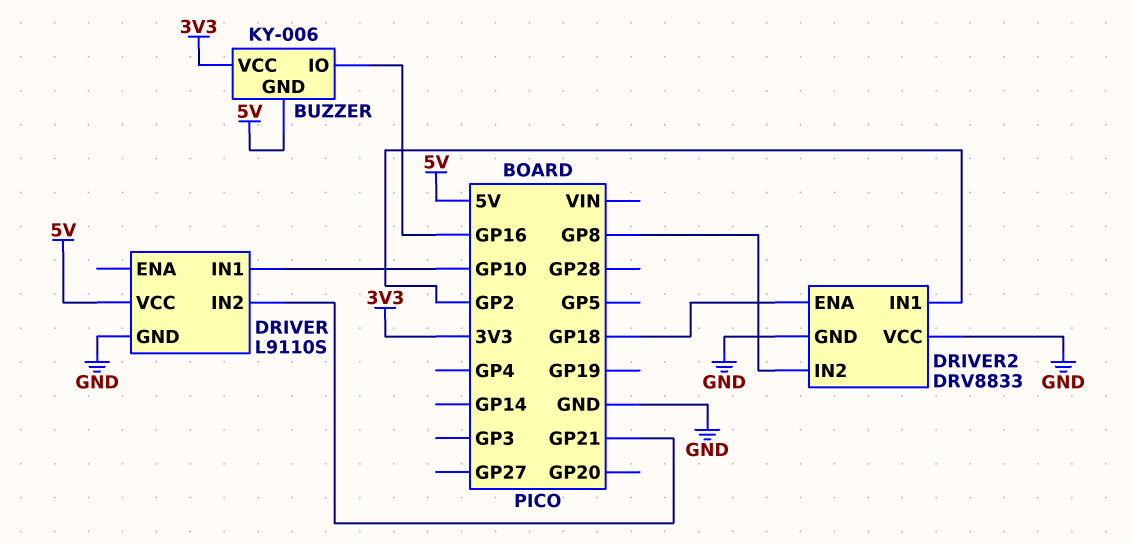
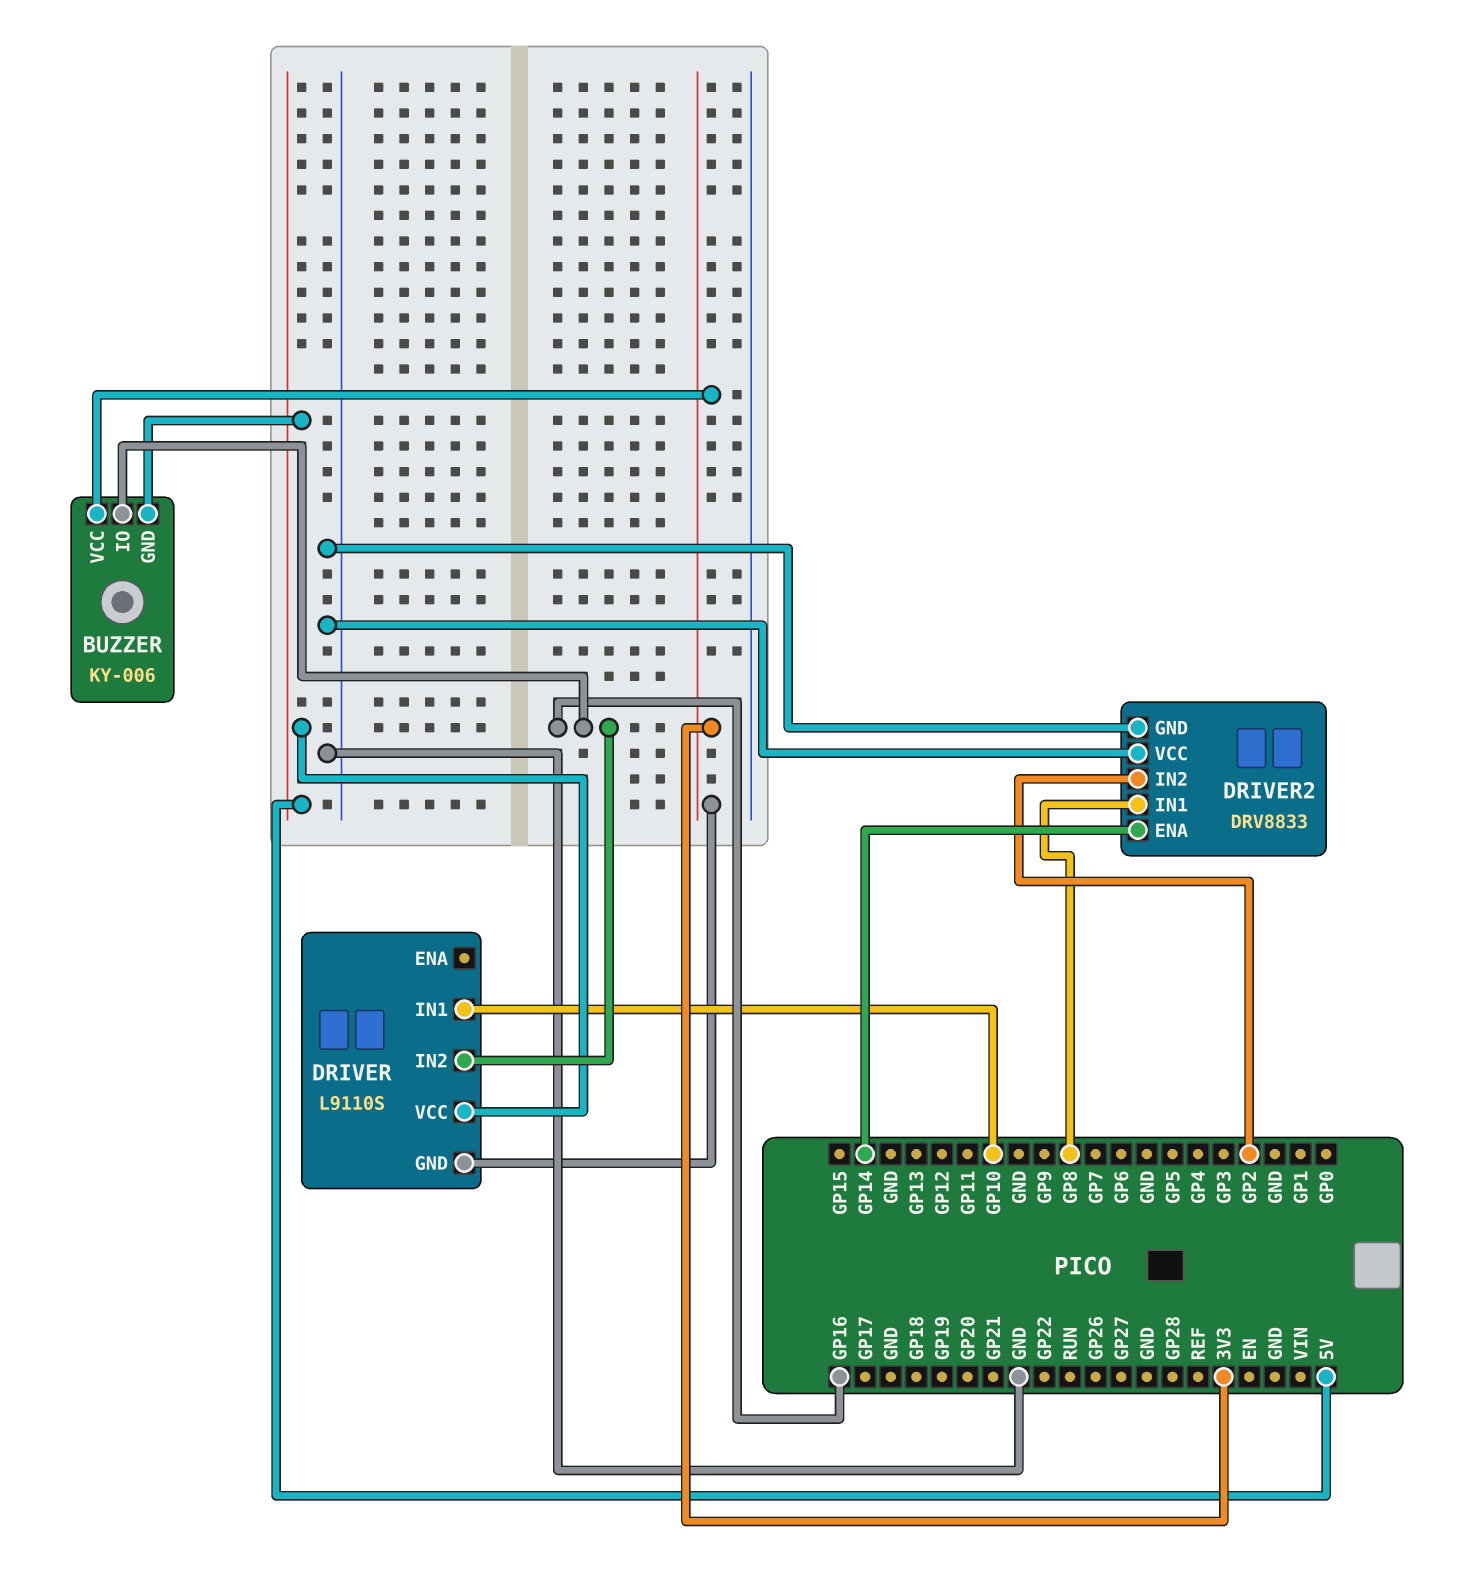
DRIVER pin GND: GND -> 3V3
DRIVER pin IN2: GP21 -> GP16
DRIVER2 pin ENA: GP18 -> GP14
DRIVER2 pin IN1: GP2 -> GP8
DRIVER2 pin IN2: GP8 -> GP2

